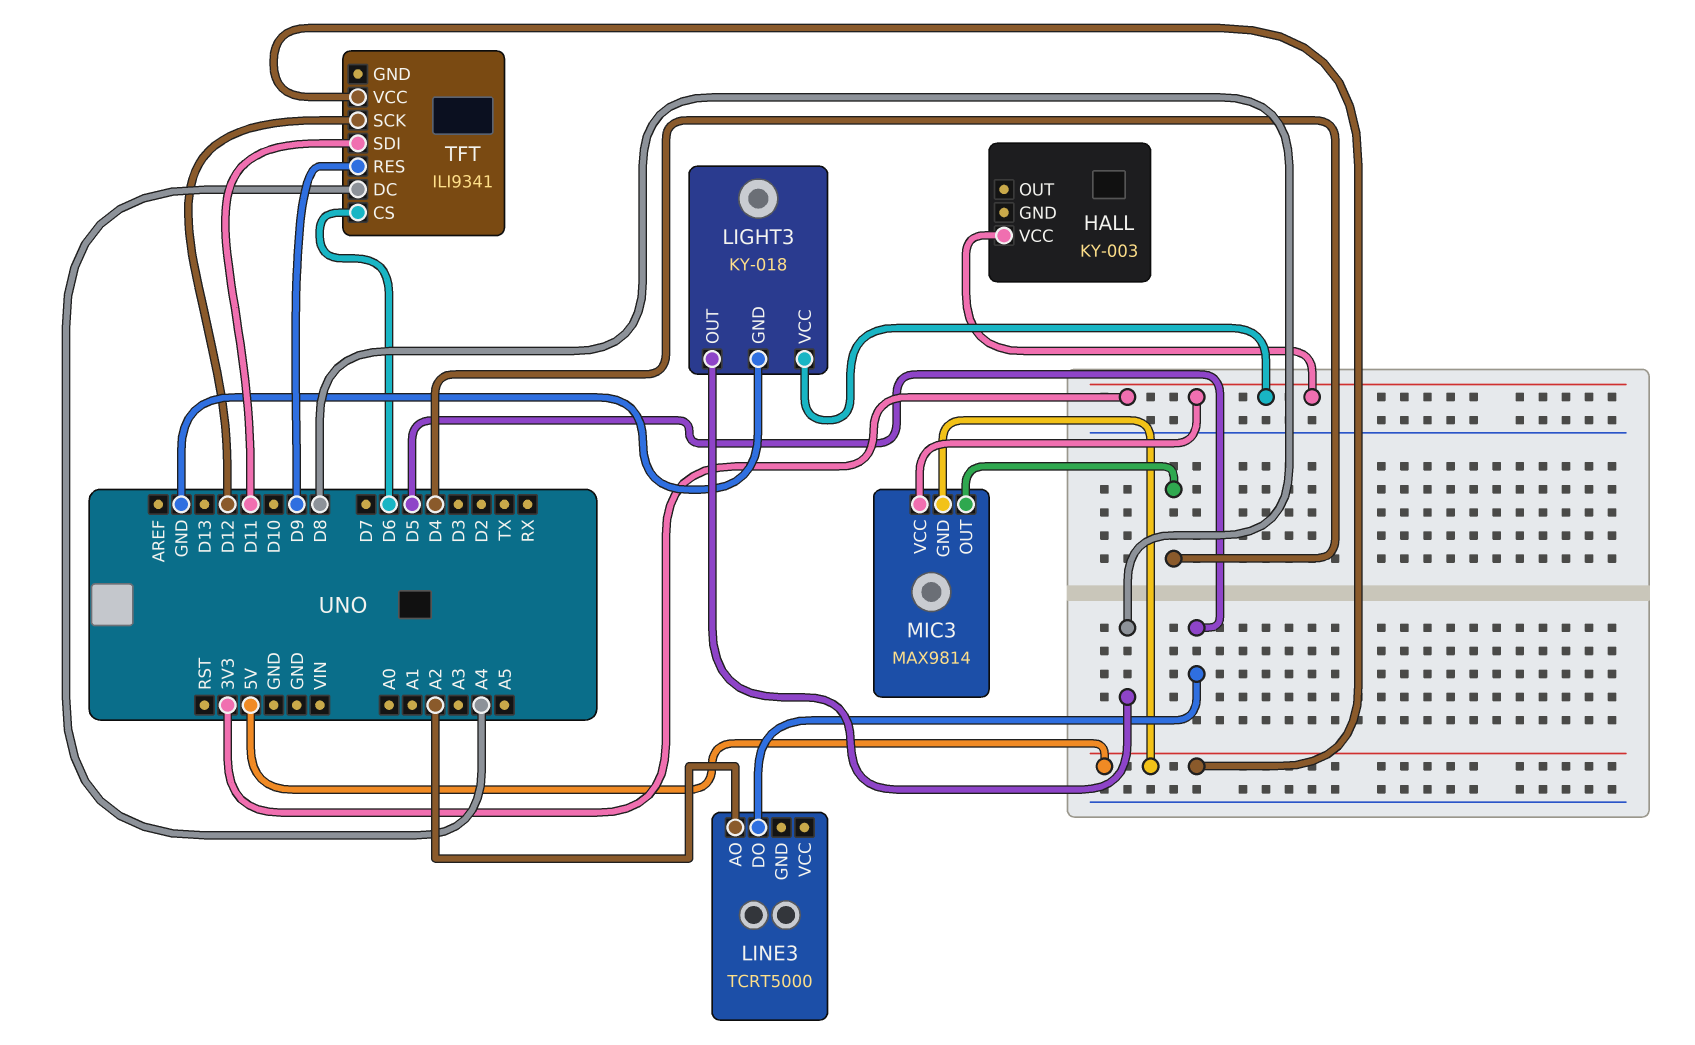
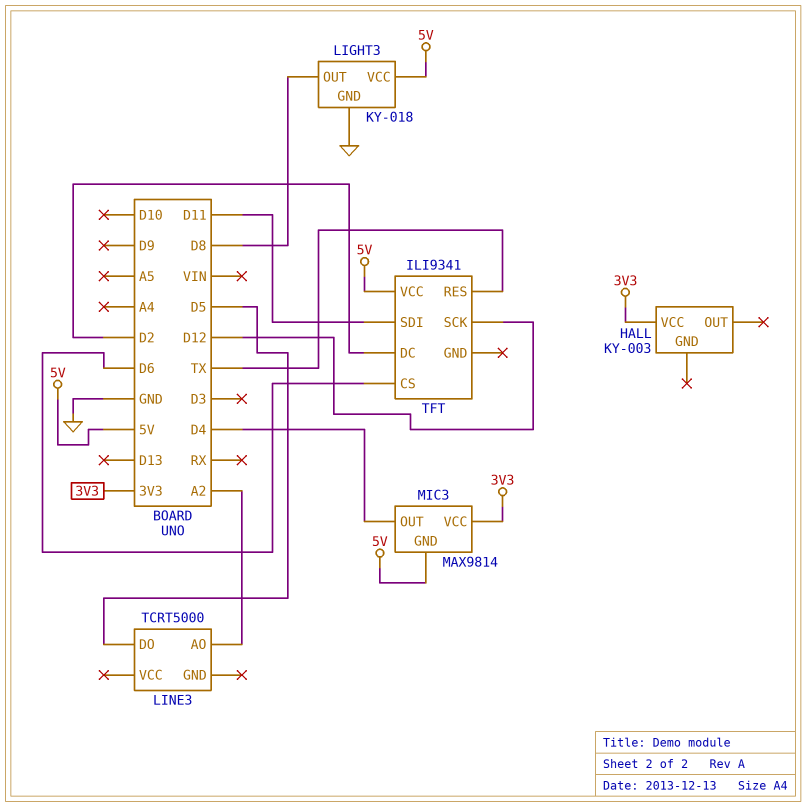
LIGHT3 pin VCC: 3V3 -> 5V
TFT pin DC: A4 -> D2
TFT pin RES: D9 -> TX

